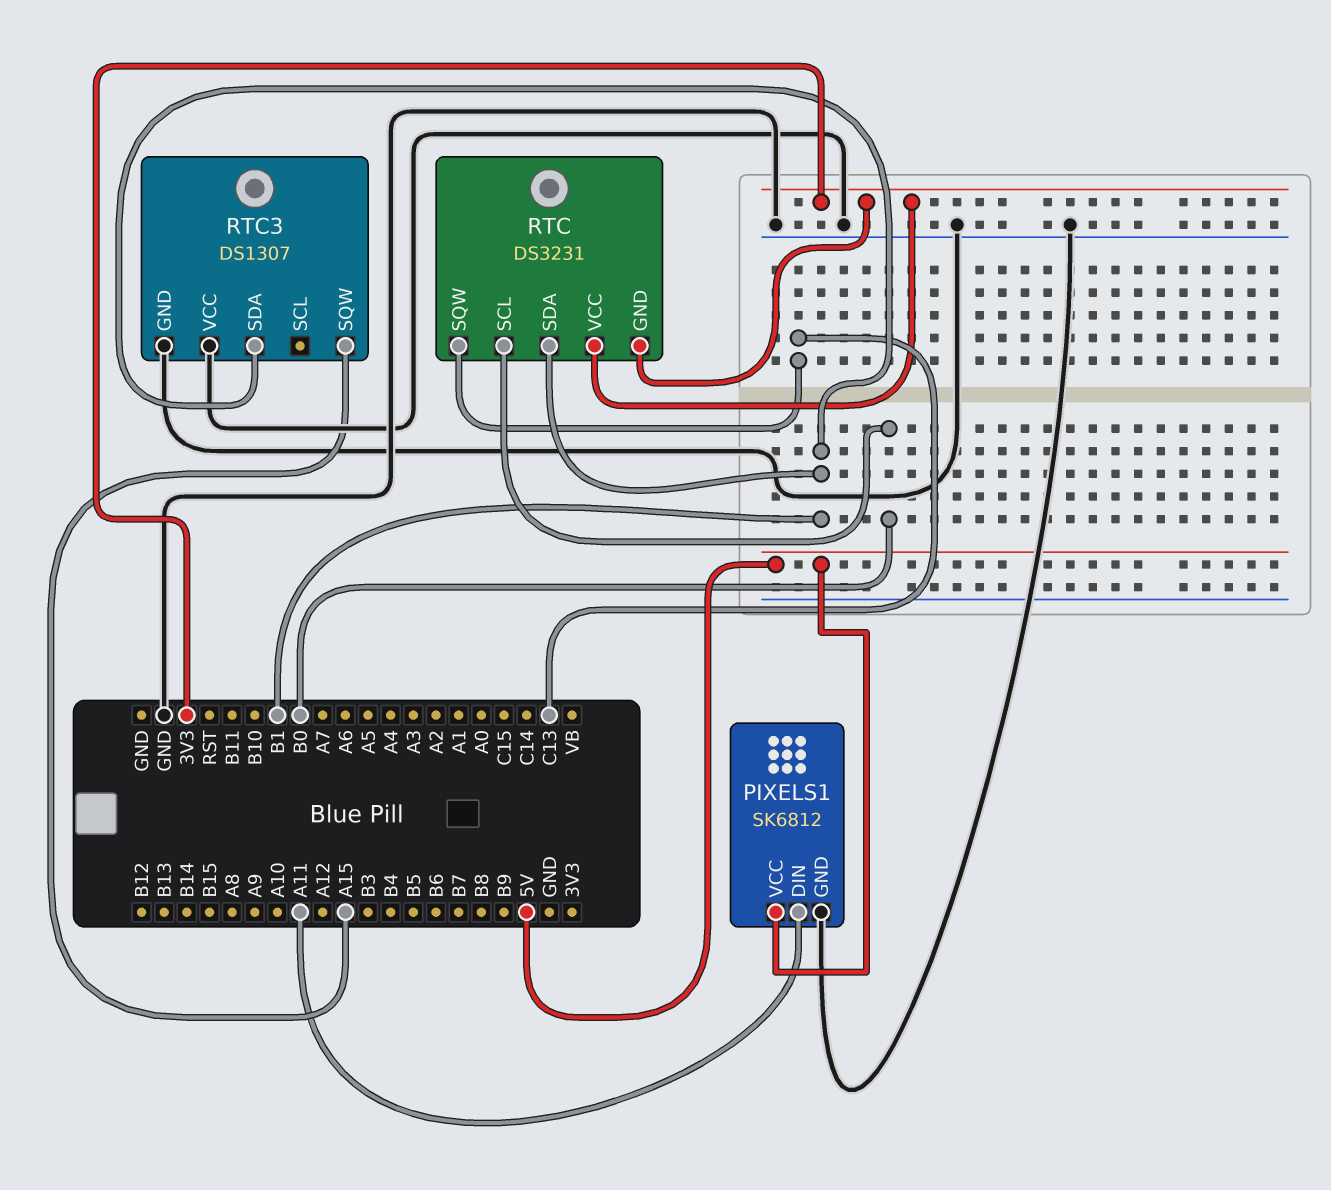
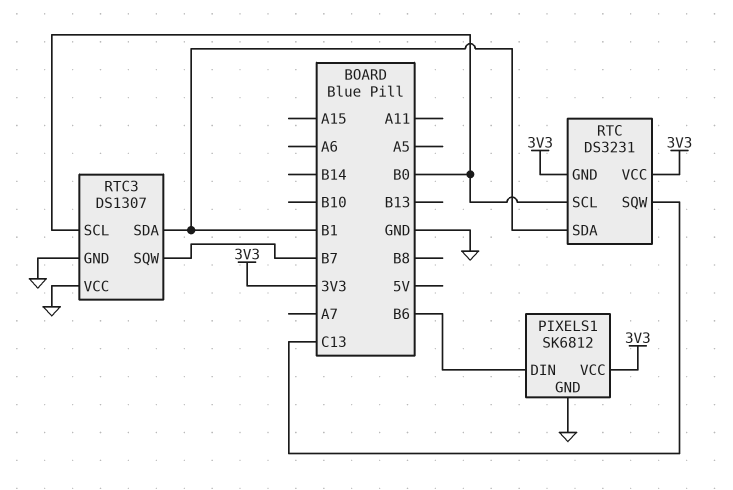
PIXELS1 pin DIN: A11 -> B6
PIXELS1 pin VCC: 5V -> 3V3
RTC3 pin SCL: none -> B0
RTC3 pin SQW: A15 -> B7

